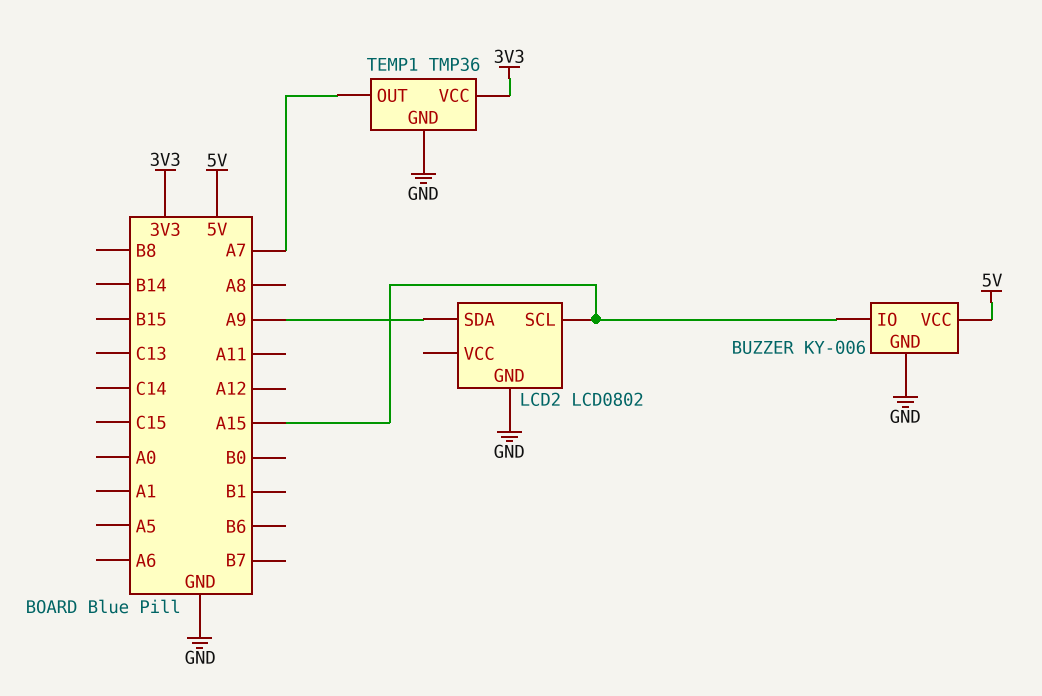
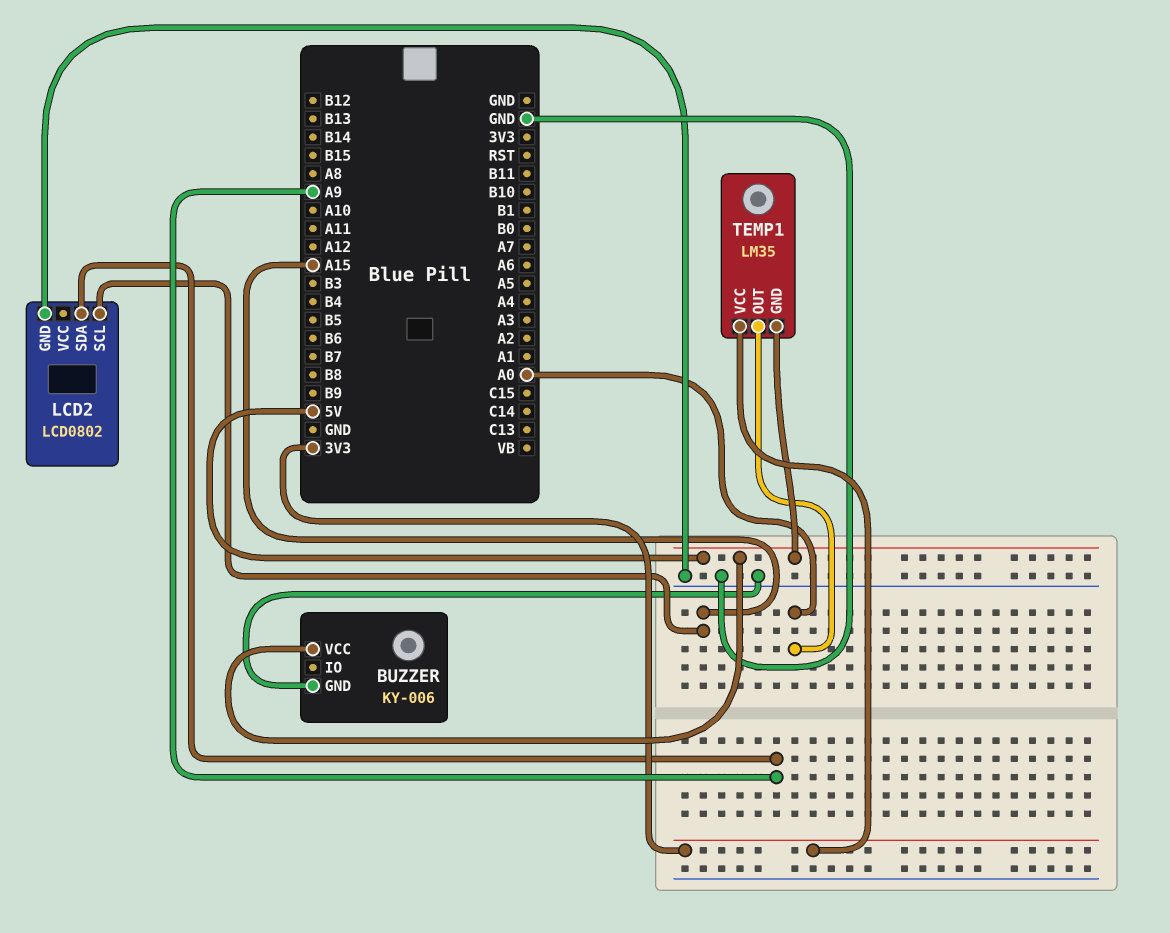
BUZZER pin IO: A15 -> none
TEMP1: TMP36 -> LM35
TEMP1 pin GND: GND -> 5V
TEMP1 pin OUT: A7 -> A0

